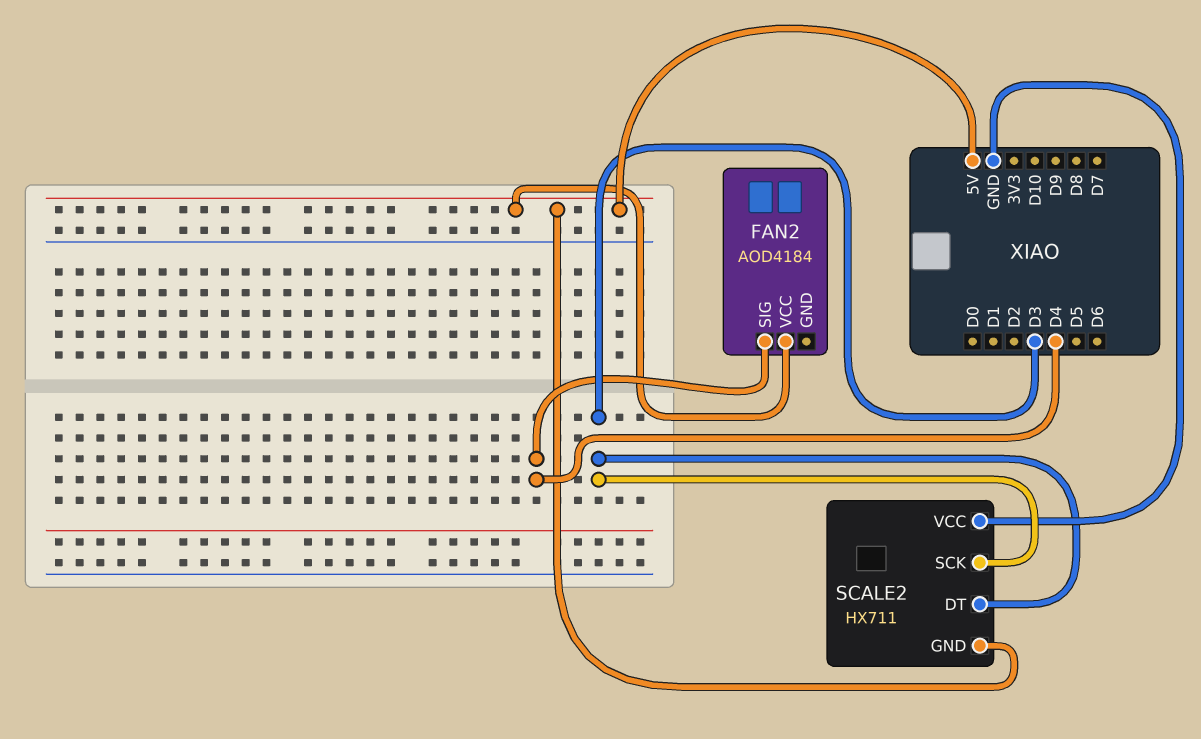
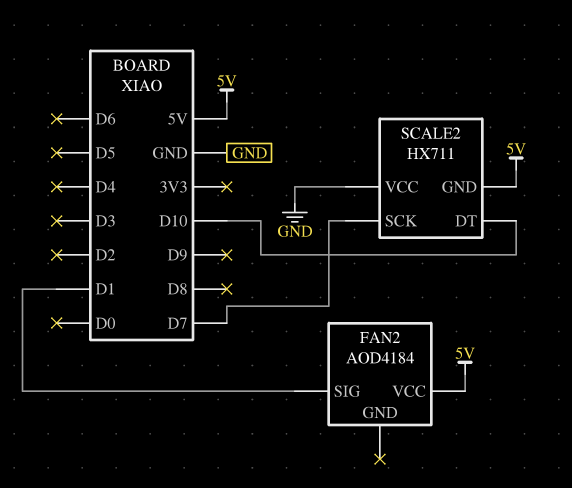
FAN2 pin SIG: D4 -> D1
SCALE2 pin DT: D3 -> D10
SCALE2 pin SCK: D3 -> D7

